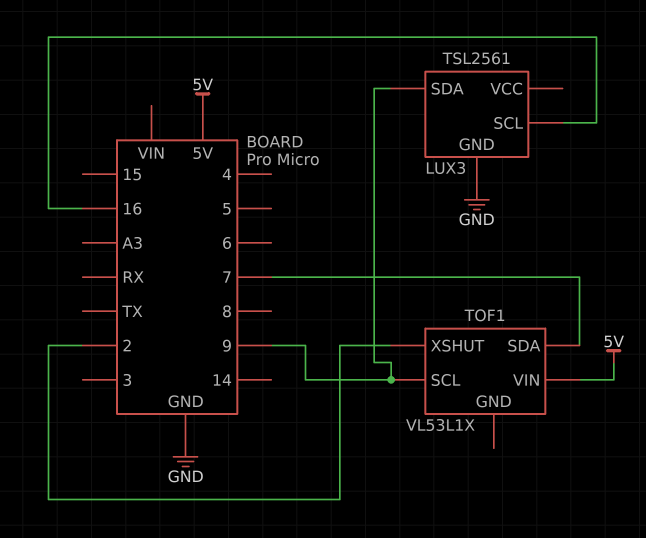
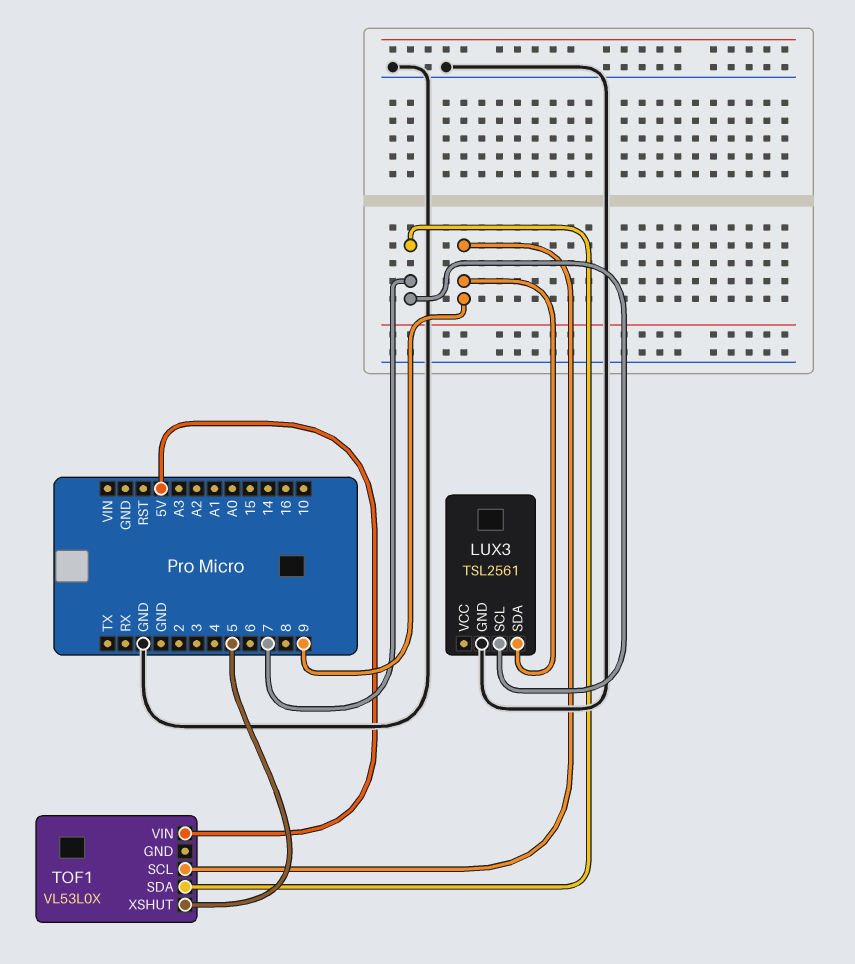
LUX3 pin SCL: 16 -> 7
TOF1: VL53L1X -> VL53L0X
TOF1 pin XSHUT: 2 -> 5

